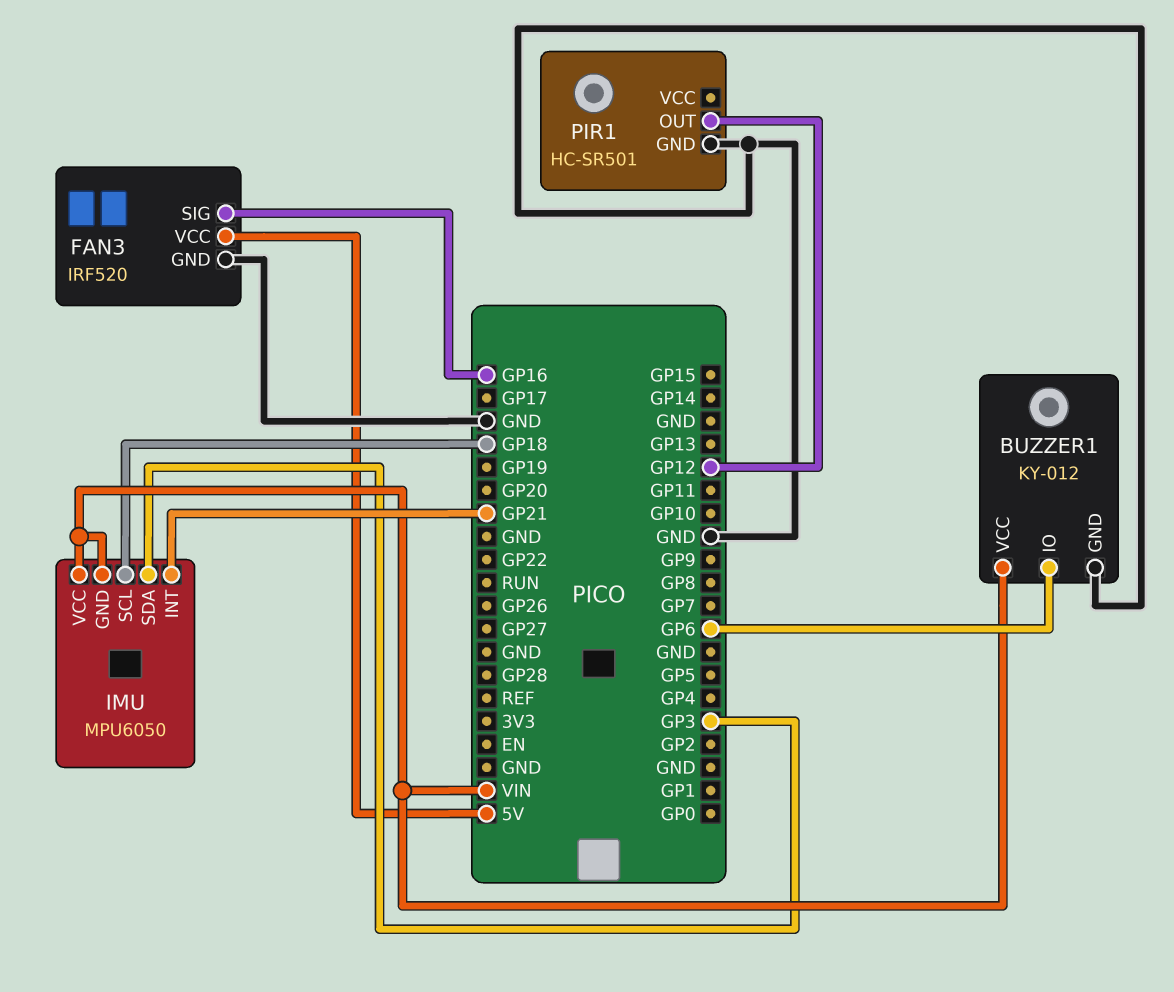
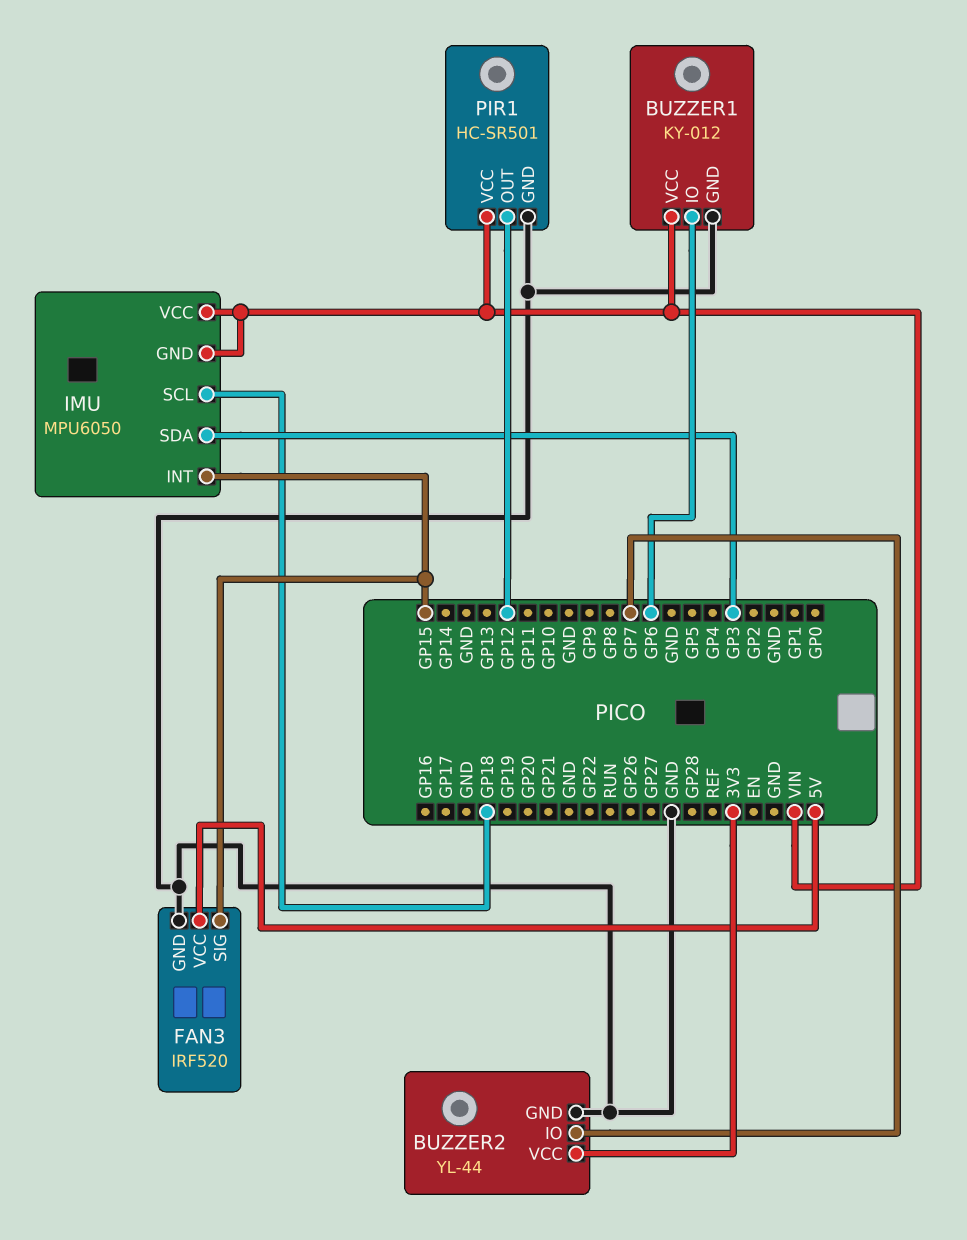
BUZZER2: none -> YL-44
BUZZER2 pin GND: none -> GND
BUZZER2 pin IO: none -> GP7
BUZZER2 pin VCC: none -> 3V3
FAN3 pin SIG: GP16 -> GP15
IMU pin INT: GP21 -> GP15
PIR1 pin VCC: none -> VIN

